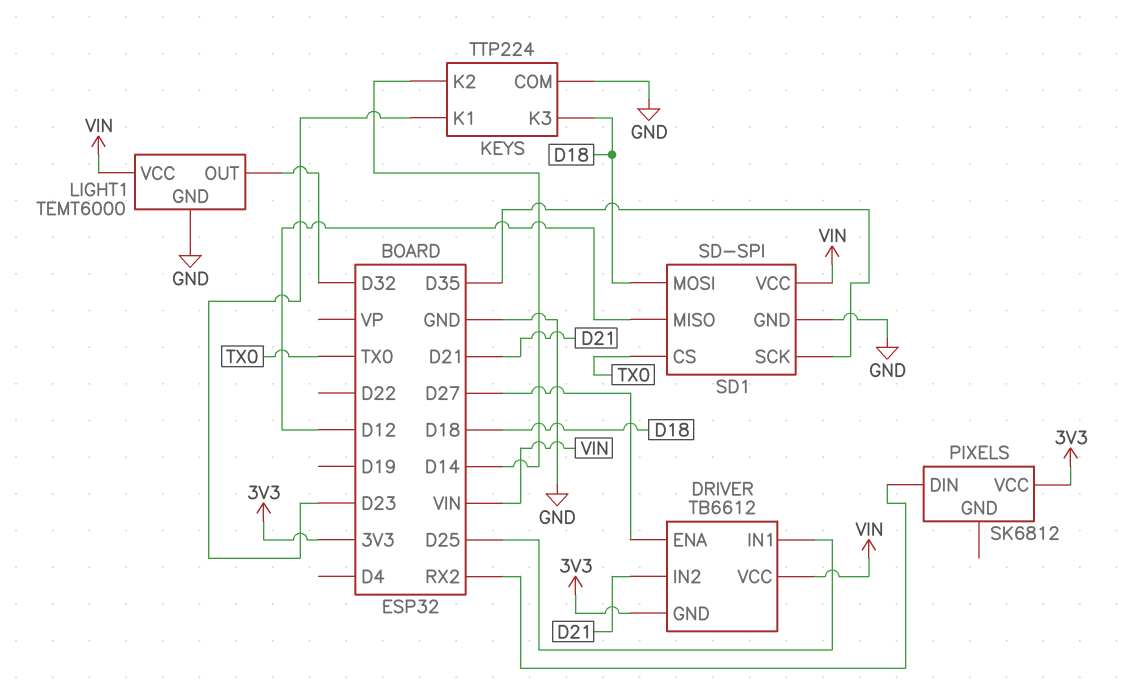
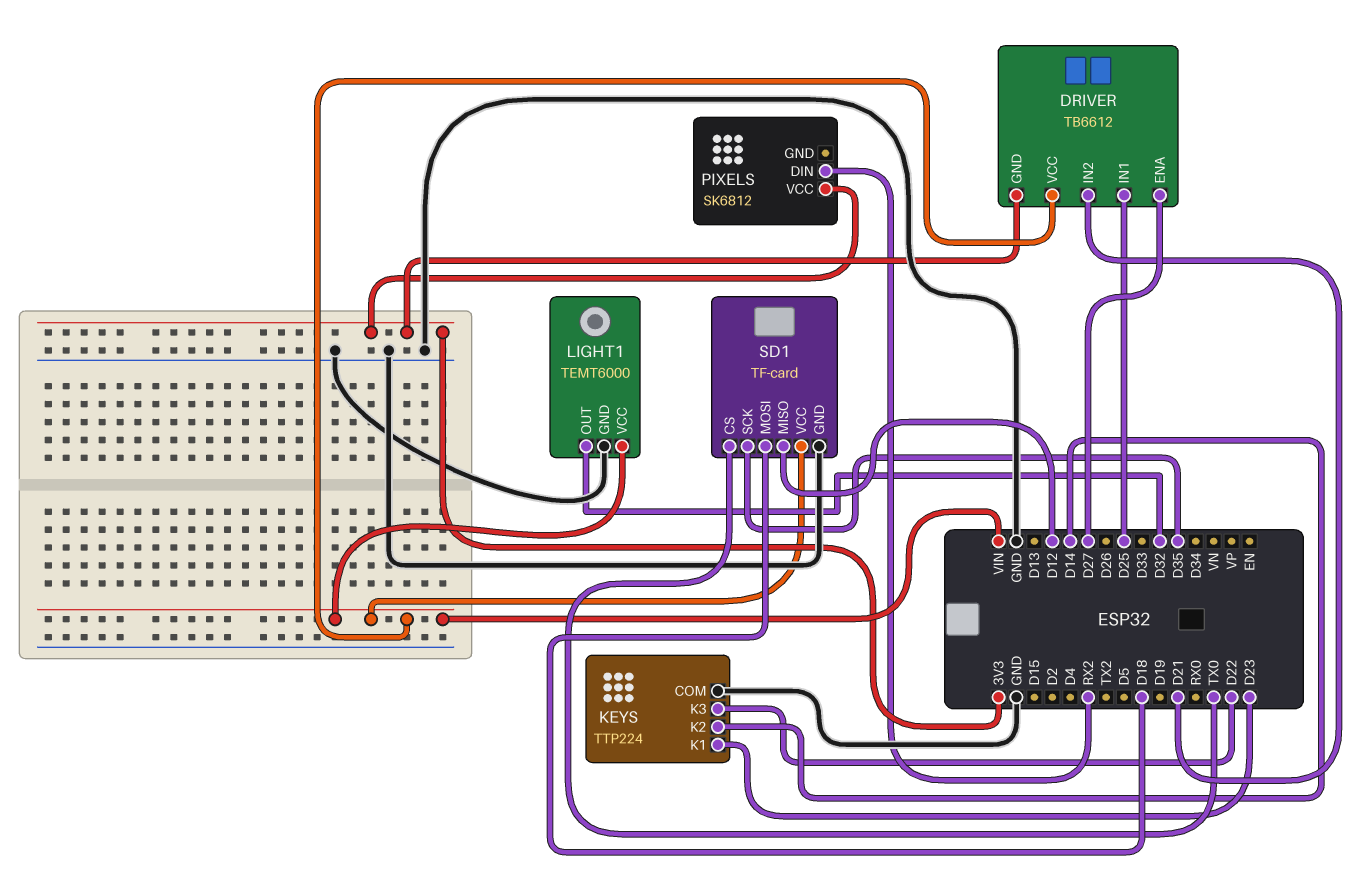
KEYS pin K3: D18 -> D22
SD1: SD-SPI -> TF-card

